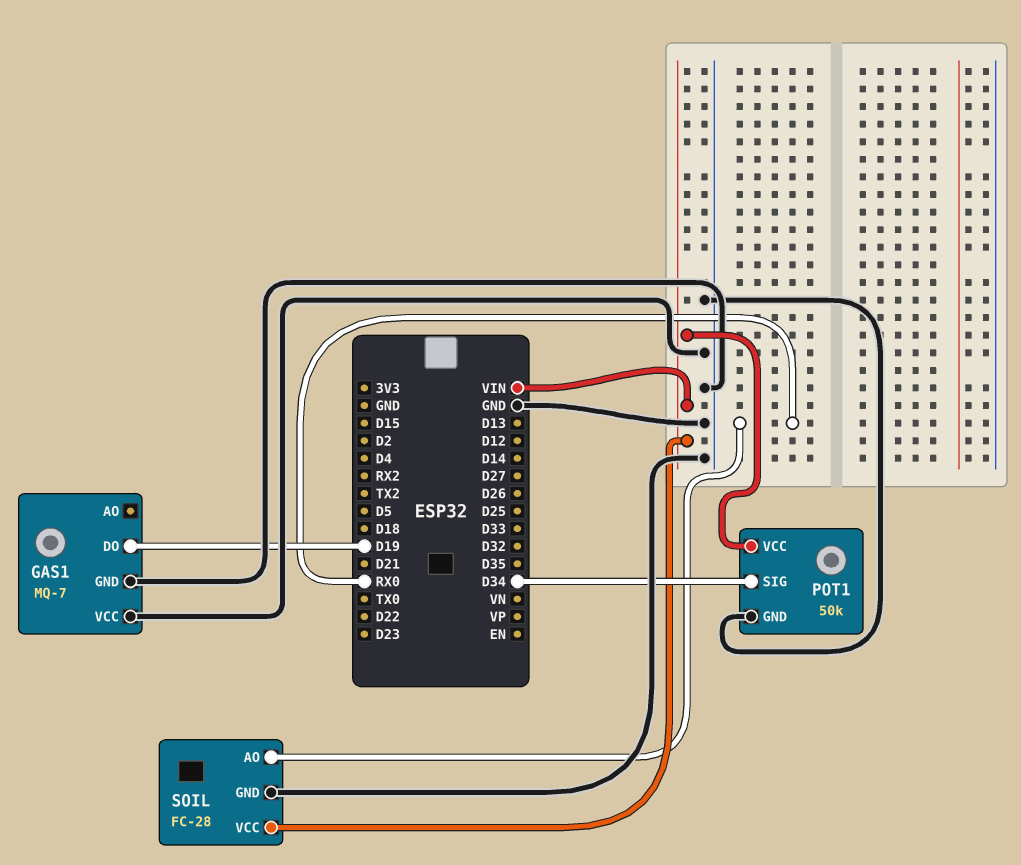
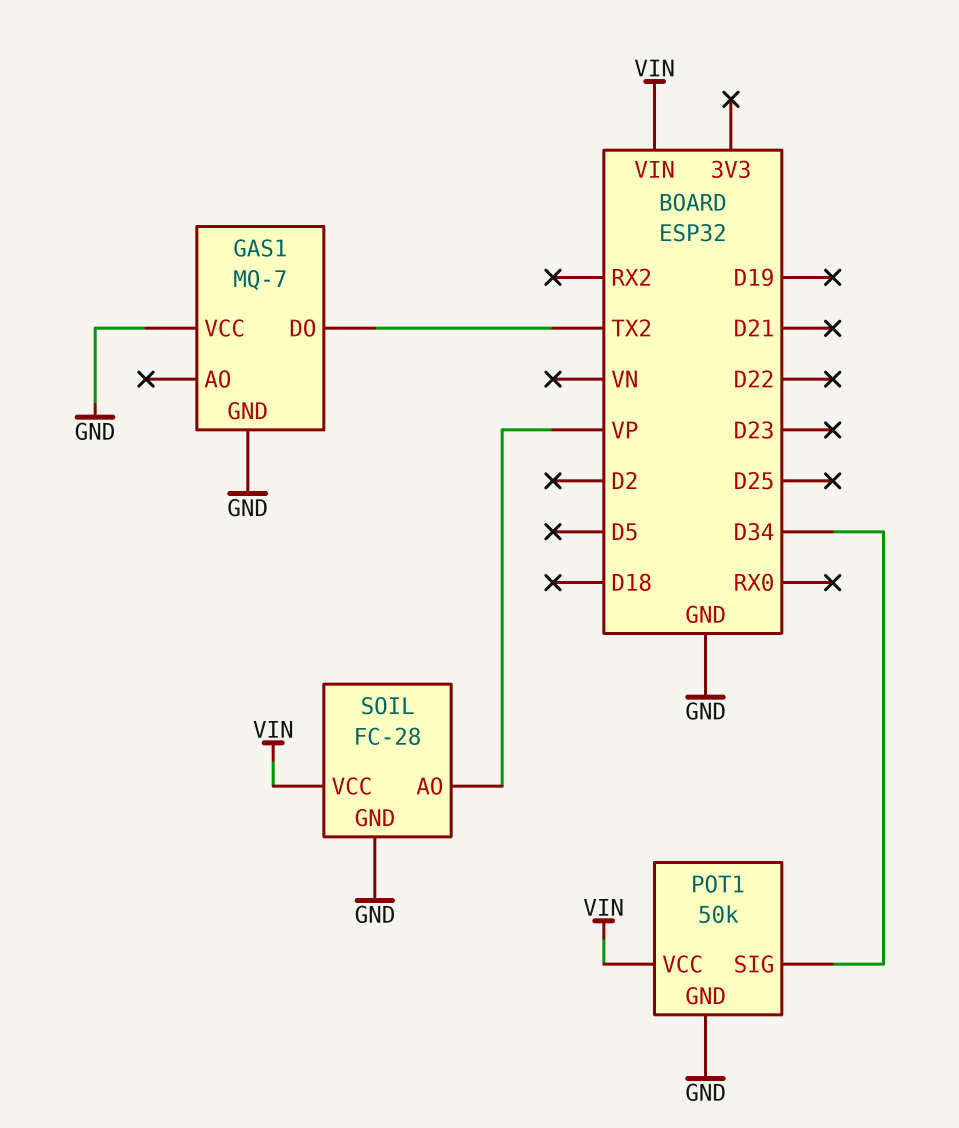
GAS1 pin DO: D19 -> TX2
SOIL pin AO: RX0 -> VP

